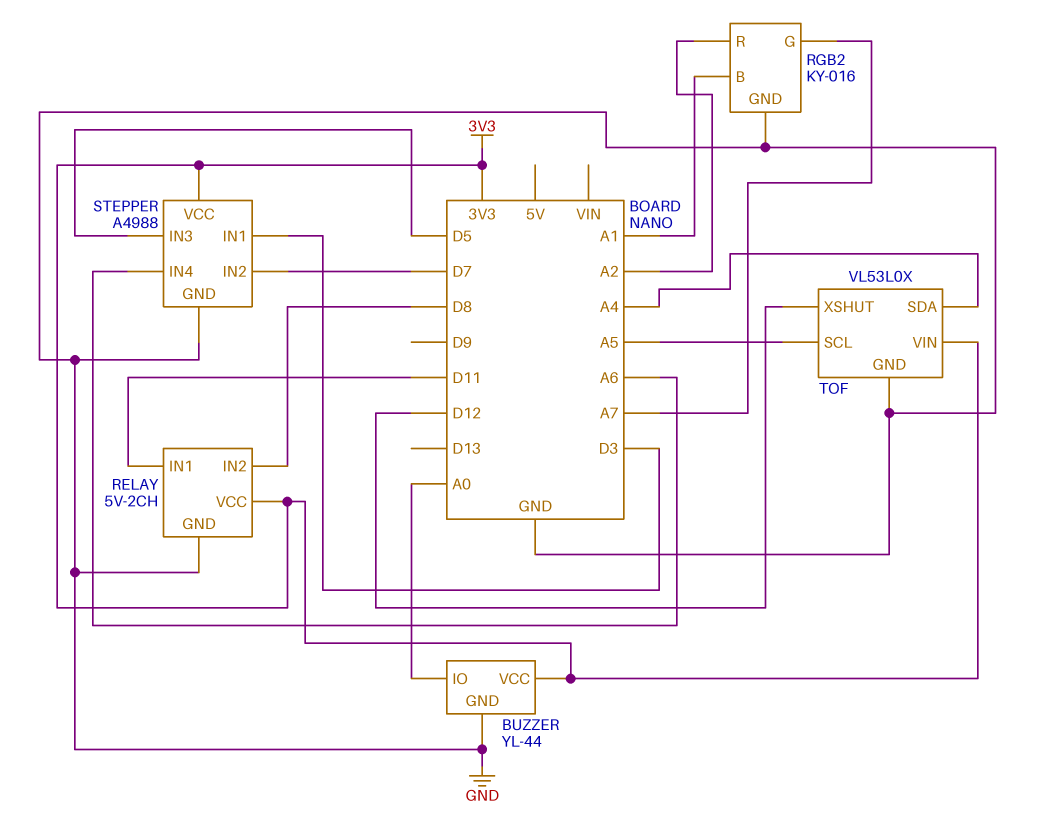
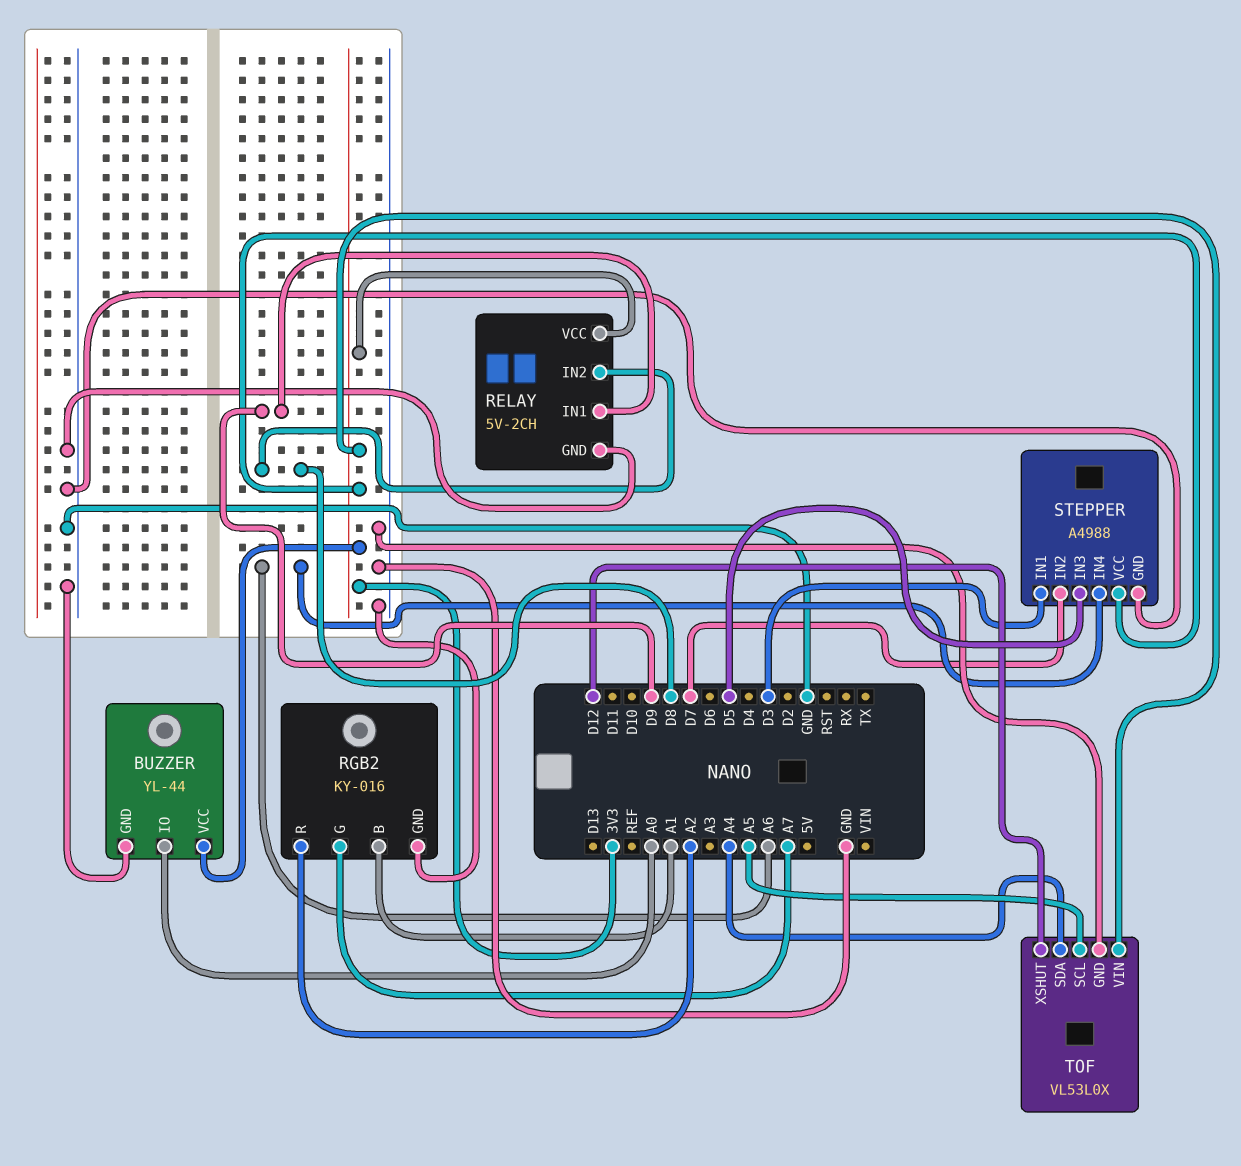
RELAY pin IN1: D11 -> D9

